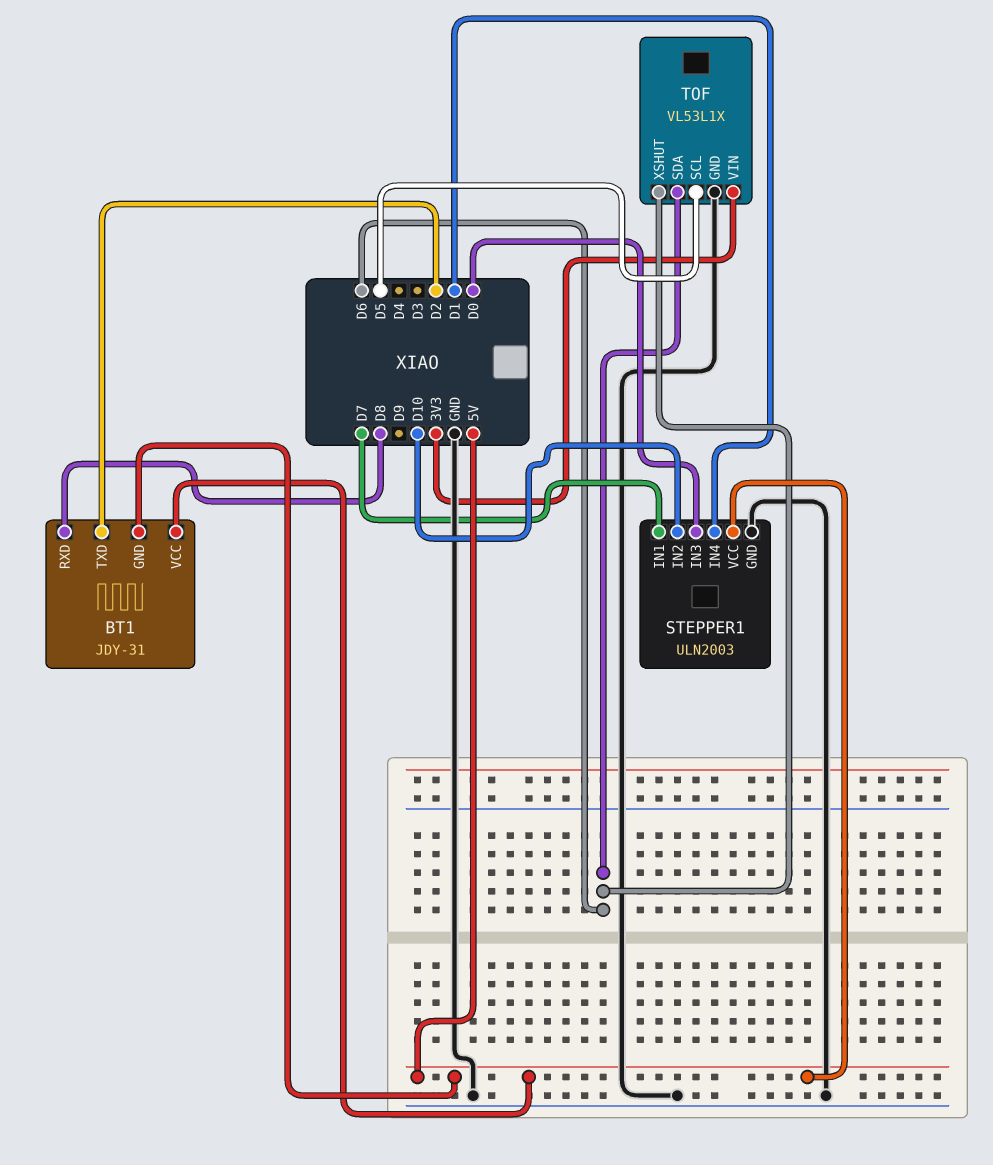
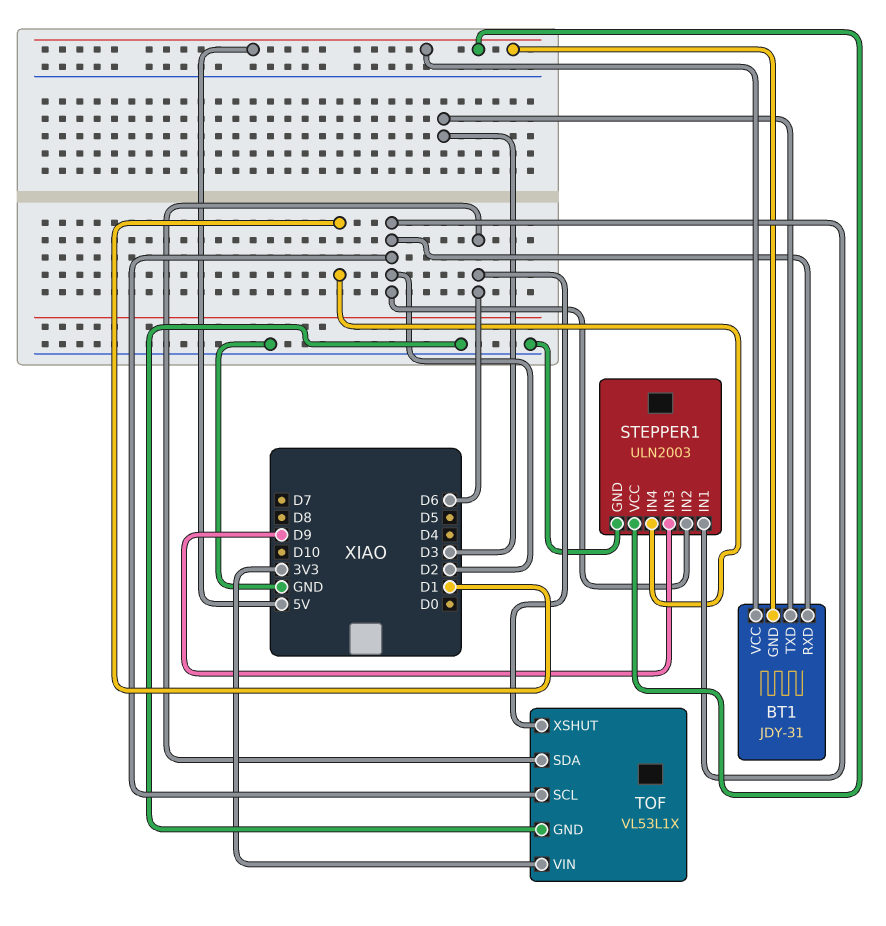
BT1 pin RXD: D8 -> D2
BT1 pin TXD: D2 -> D3
STEPPER1 pin IN1: D7 -> D2
STEPPER1 pin IN2: D10 -> D2
STEPPER1 pin IN3: D0 -> D9
TOF pin SCL: D5 -> D2

